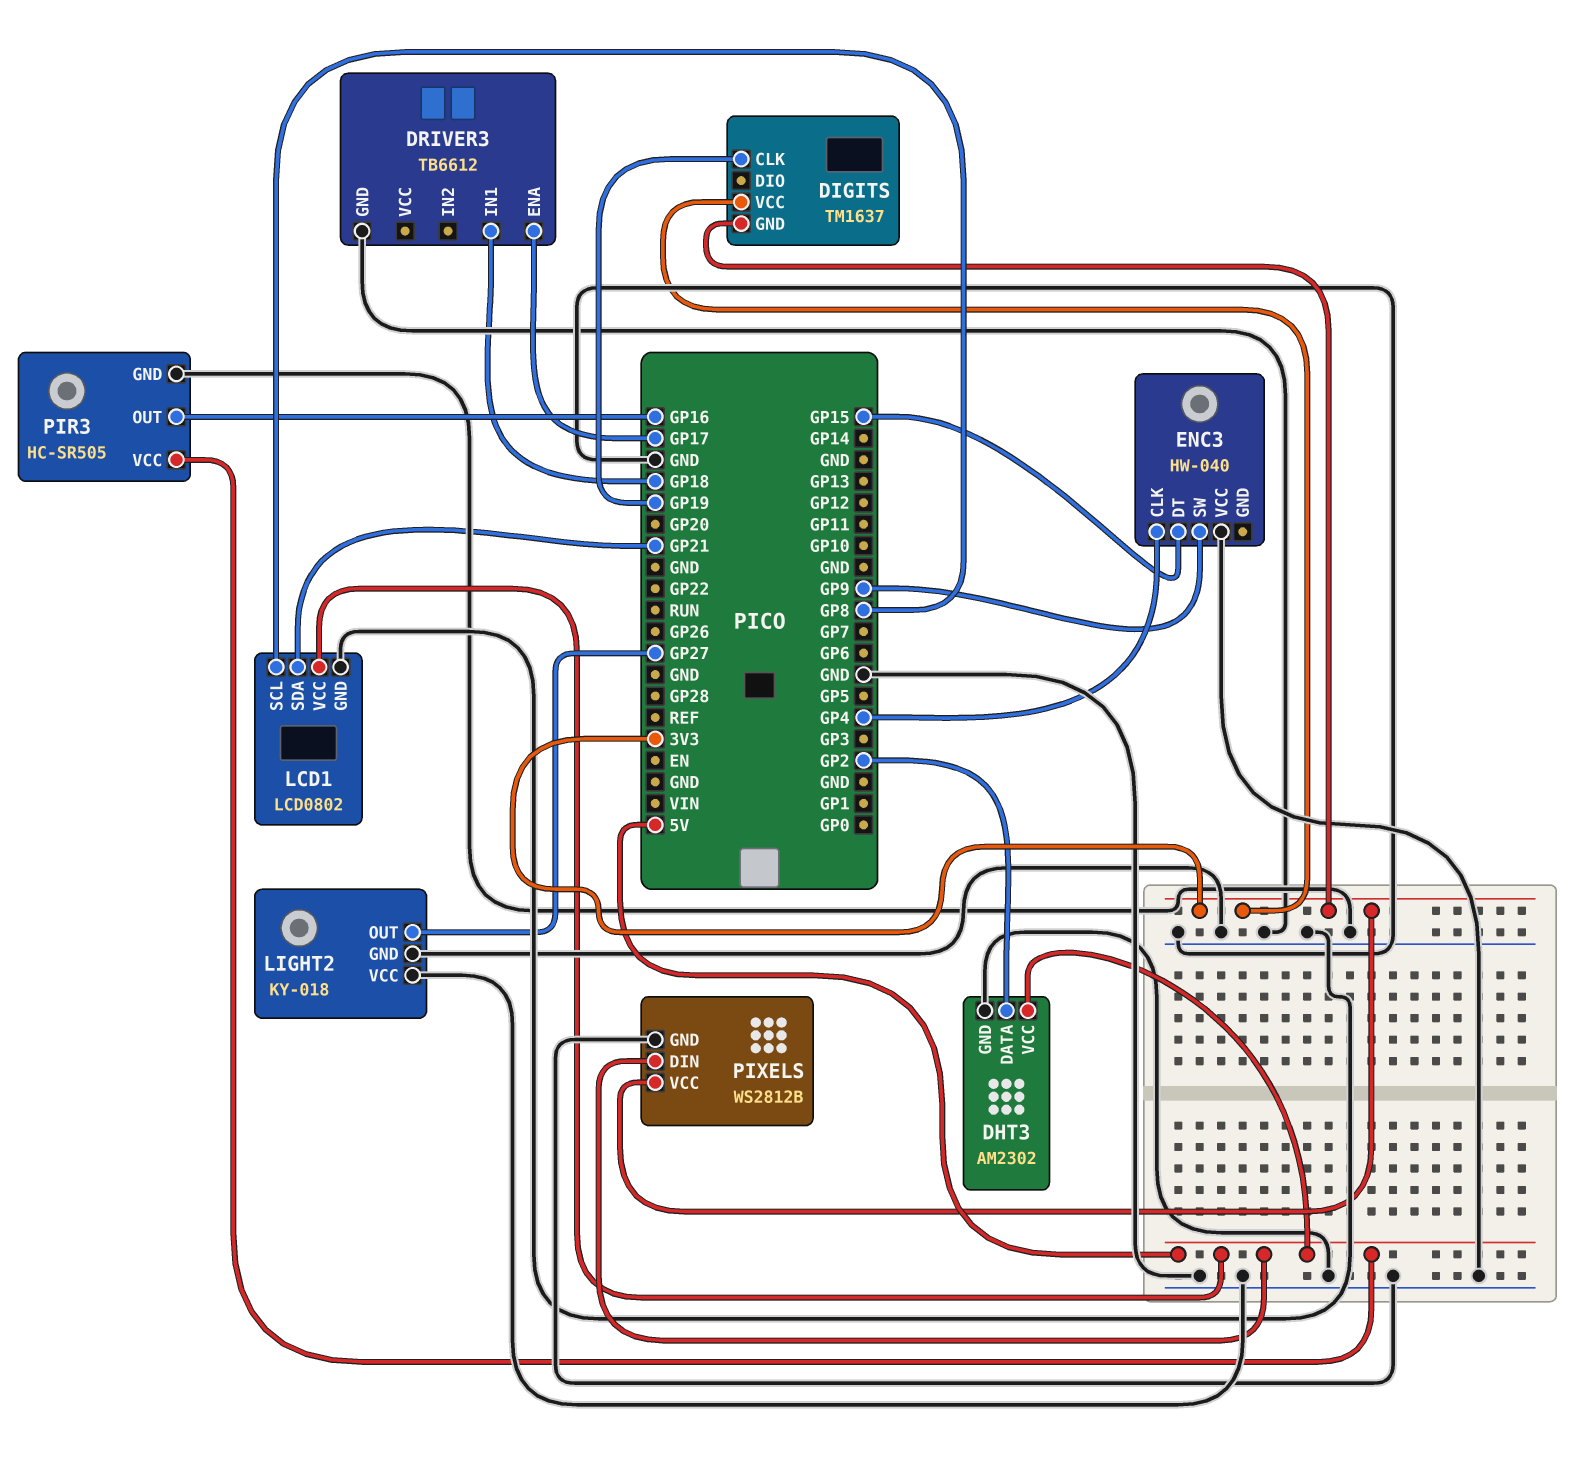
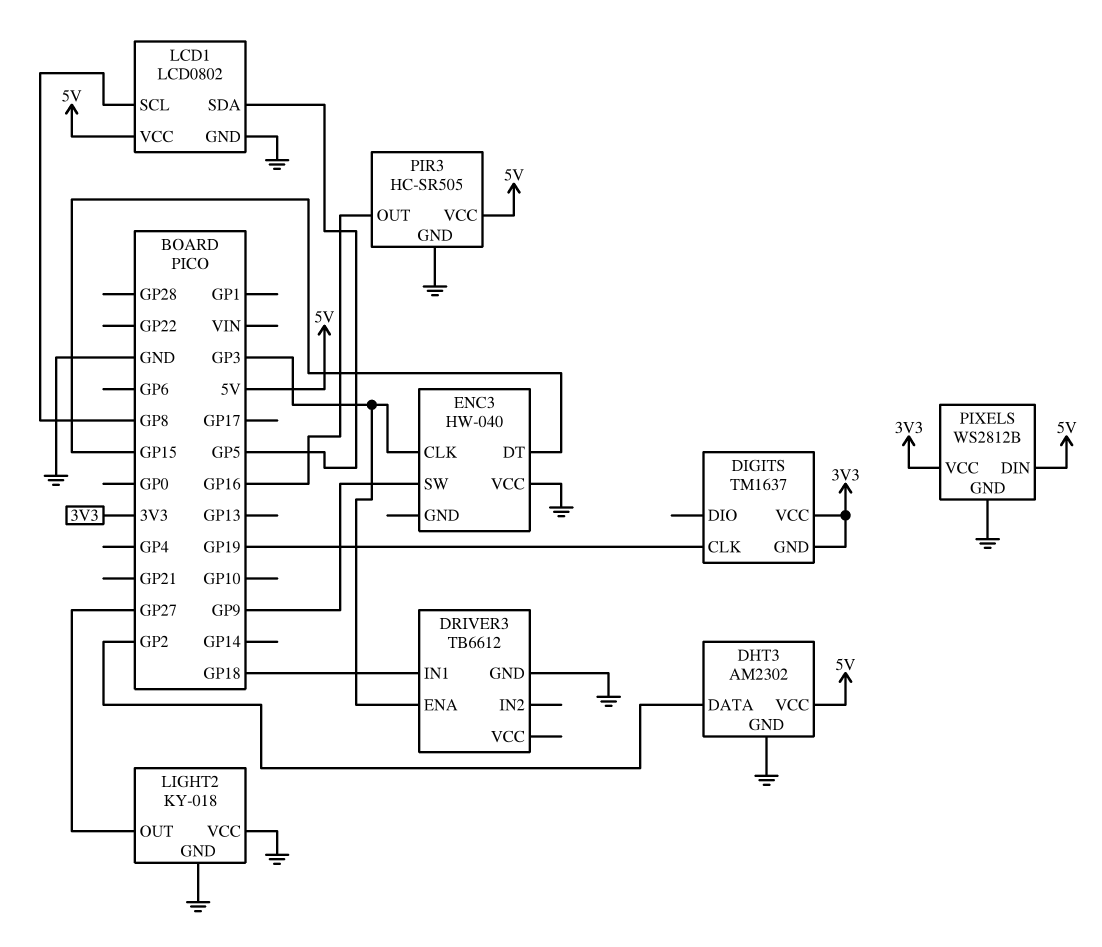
DRIVER3 pin ENA: GP17 -> GP3
ENC3 pin CLK: GP4 -> GP3
LCD1 pin SDA: GP21 -> GP5

